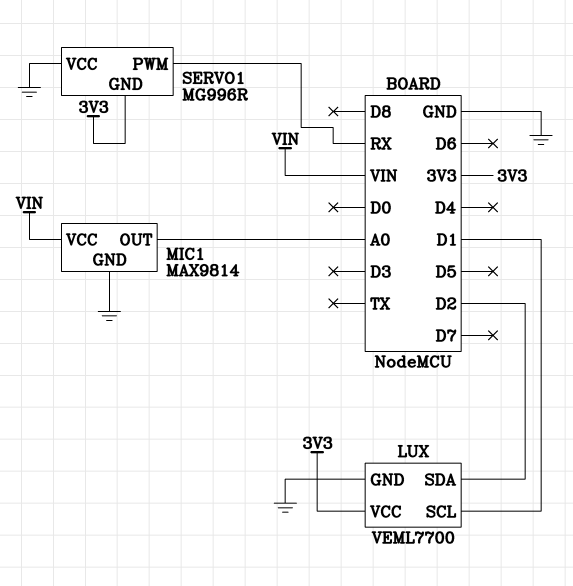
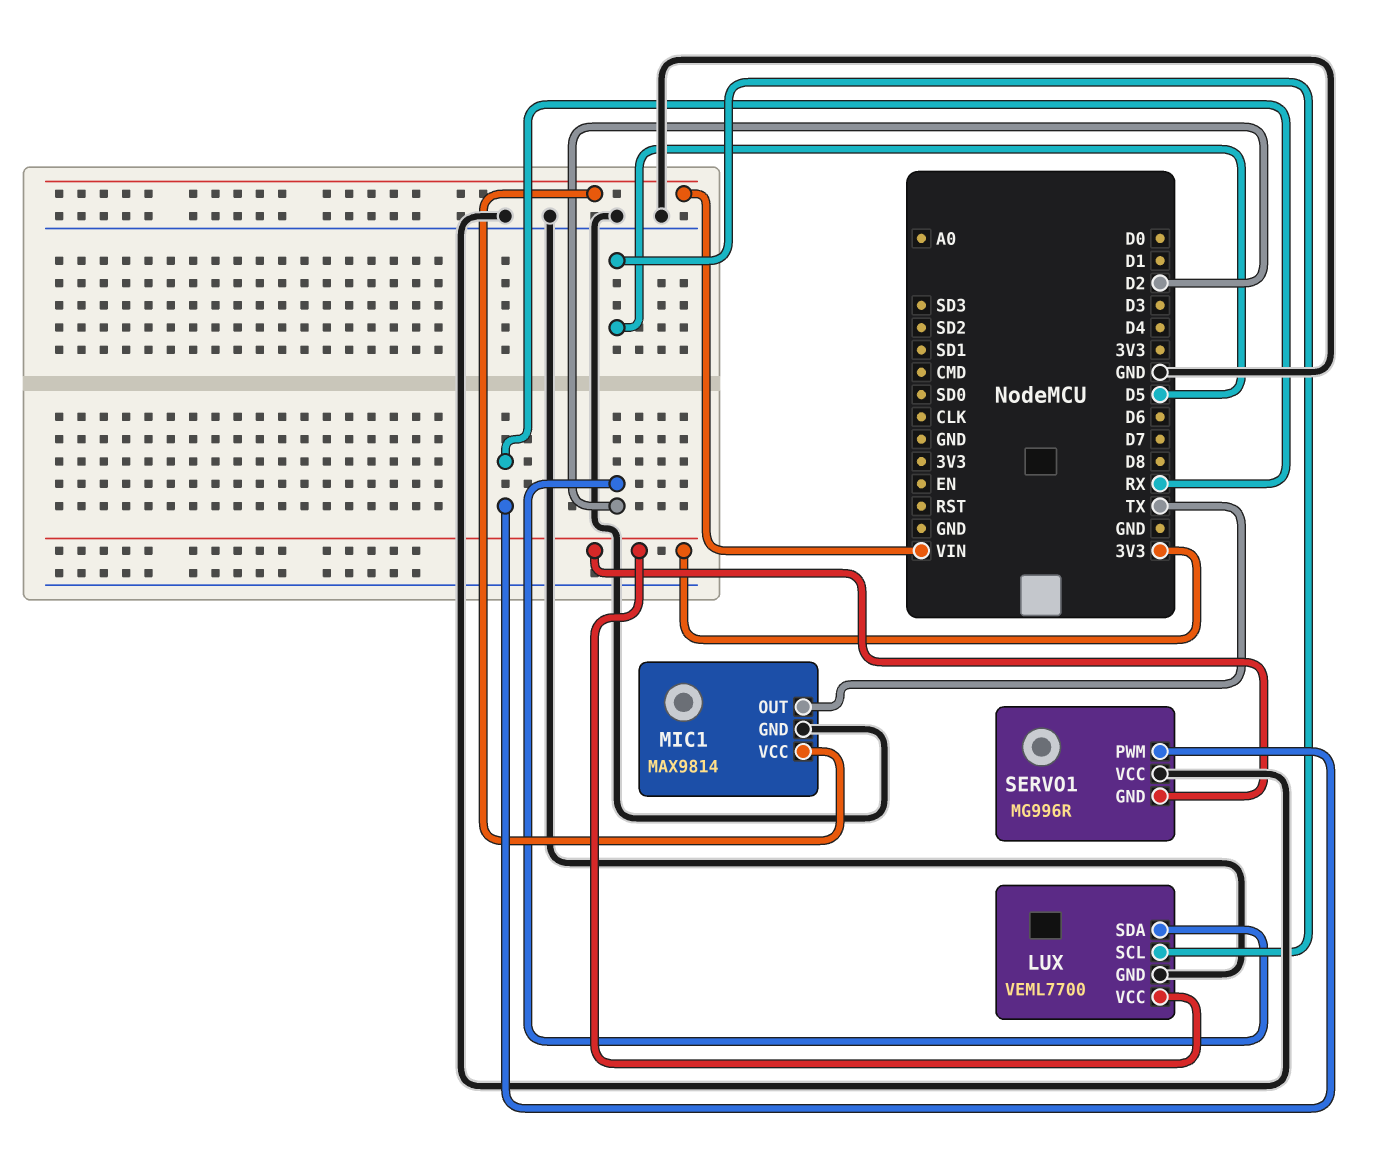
LUX pin SCL: D1 -> D5
MIC1 pin OUT: A0 -> TX

